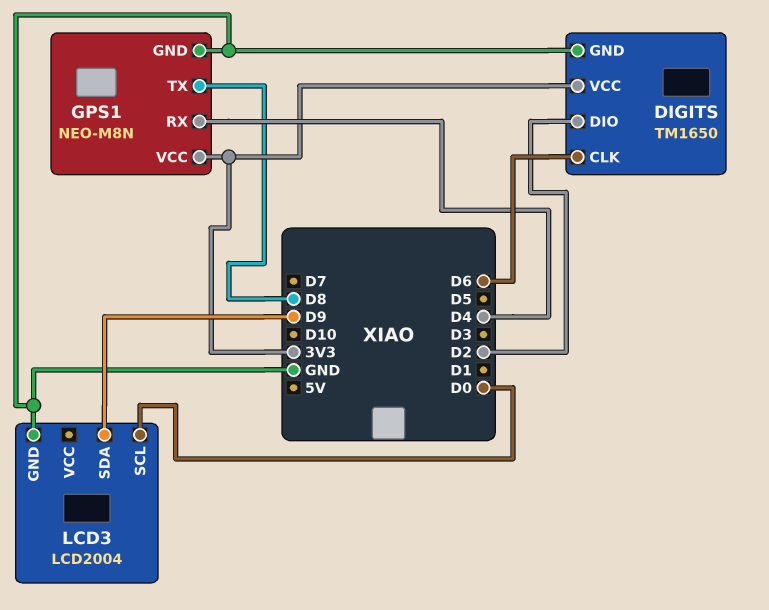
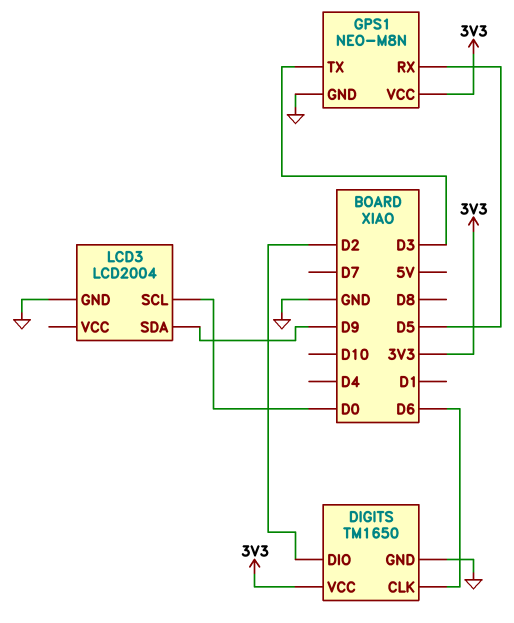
GPS1 pin RX: D4 -> D5
GPS1 pin TX: D8 -> D3

